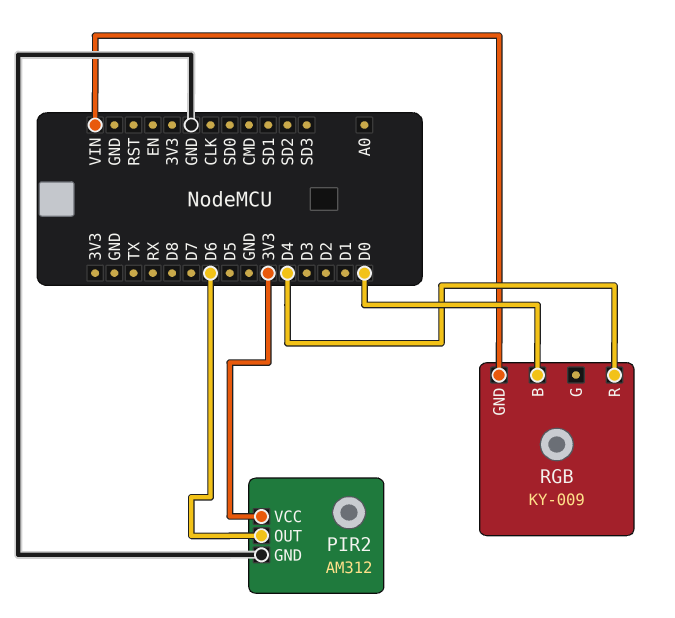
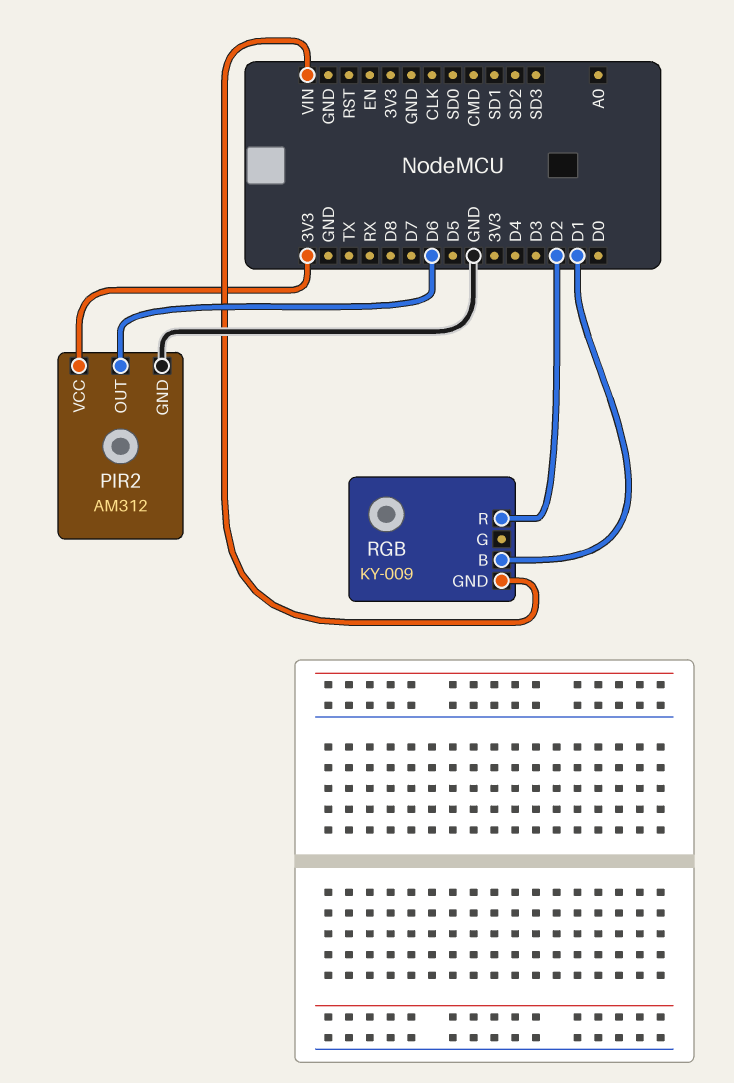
RGB pin B: D0 -> D1
RGB pin R: D4 -> D2

